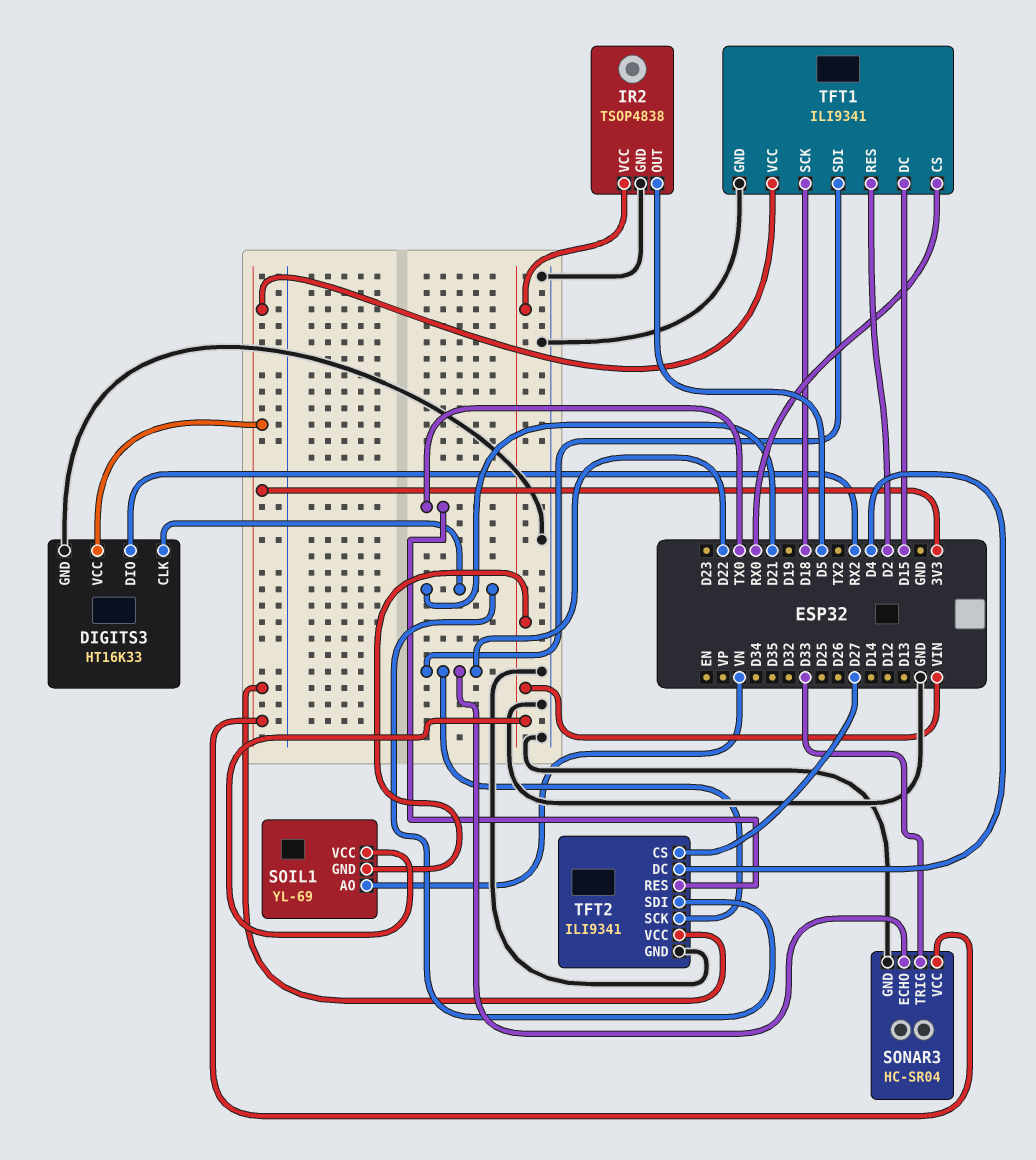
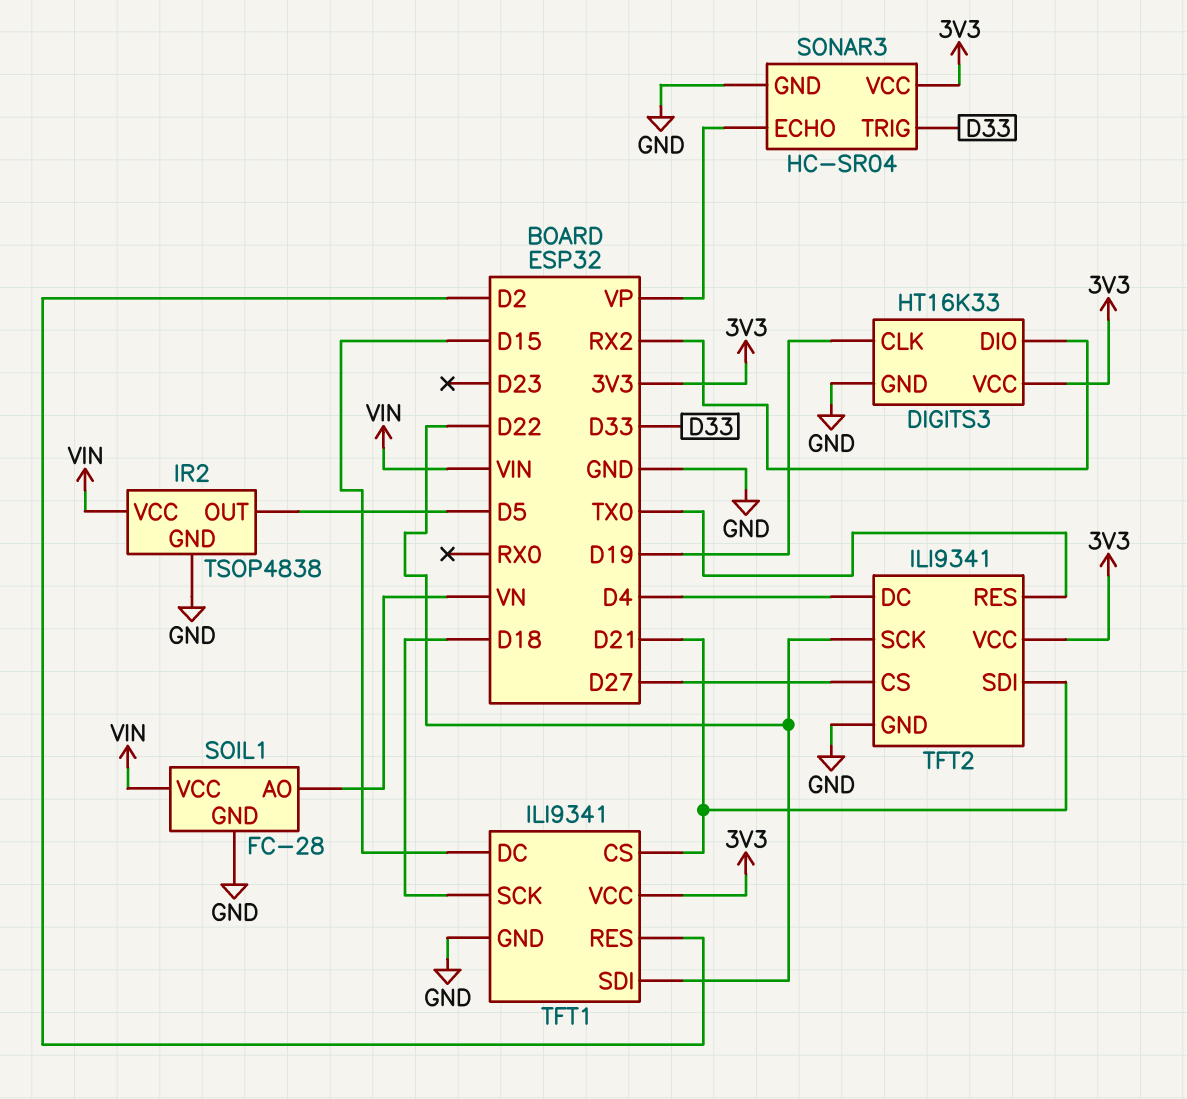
DIGITS3 pin CLK: D21 -> D19
SOIL1: YL-69 -> FC-28
SOIL1 pin GND: VIN -> GND
SONAR3 pin ECHO: D22 -> VP
TFT1 pin CS: RX0 -> D21

